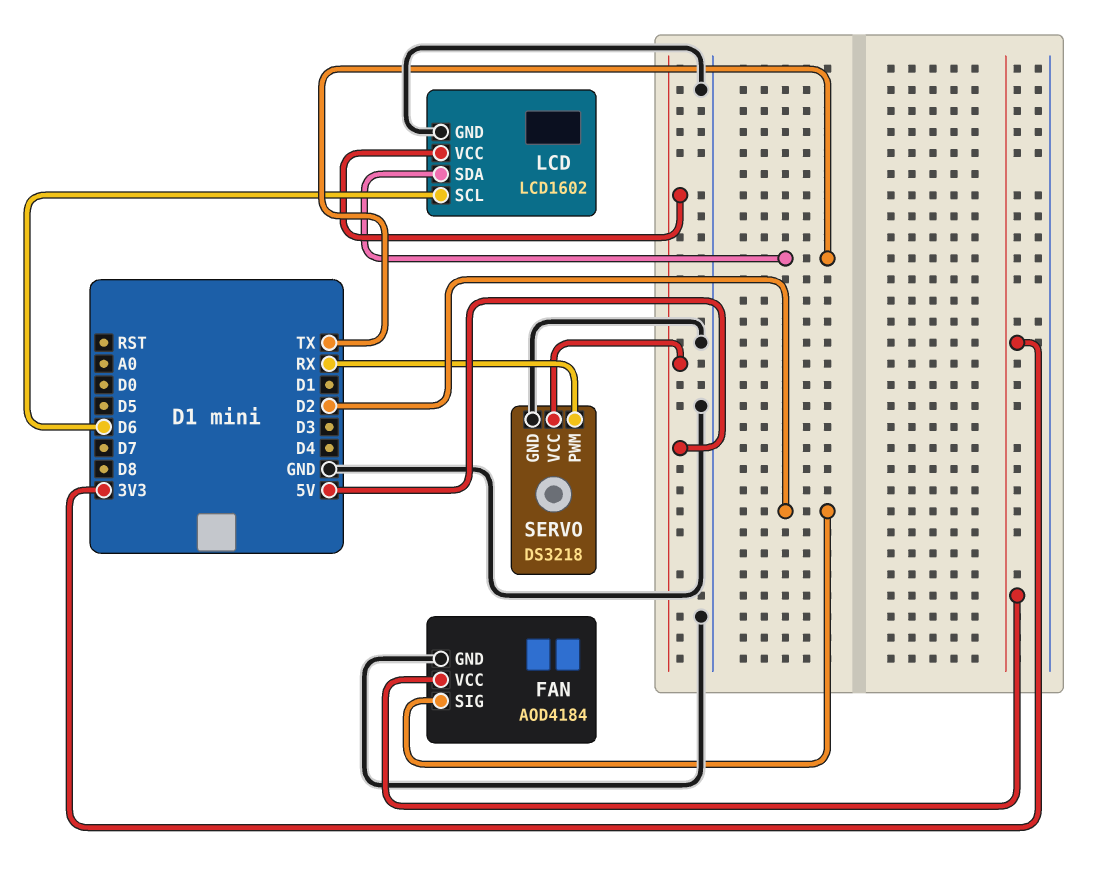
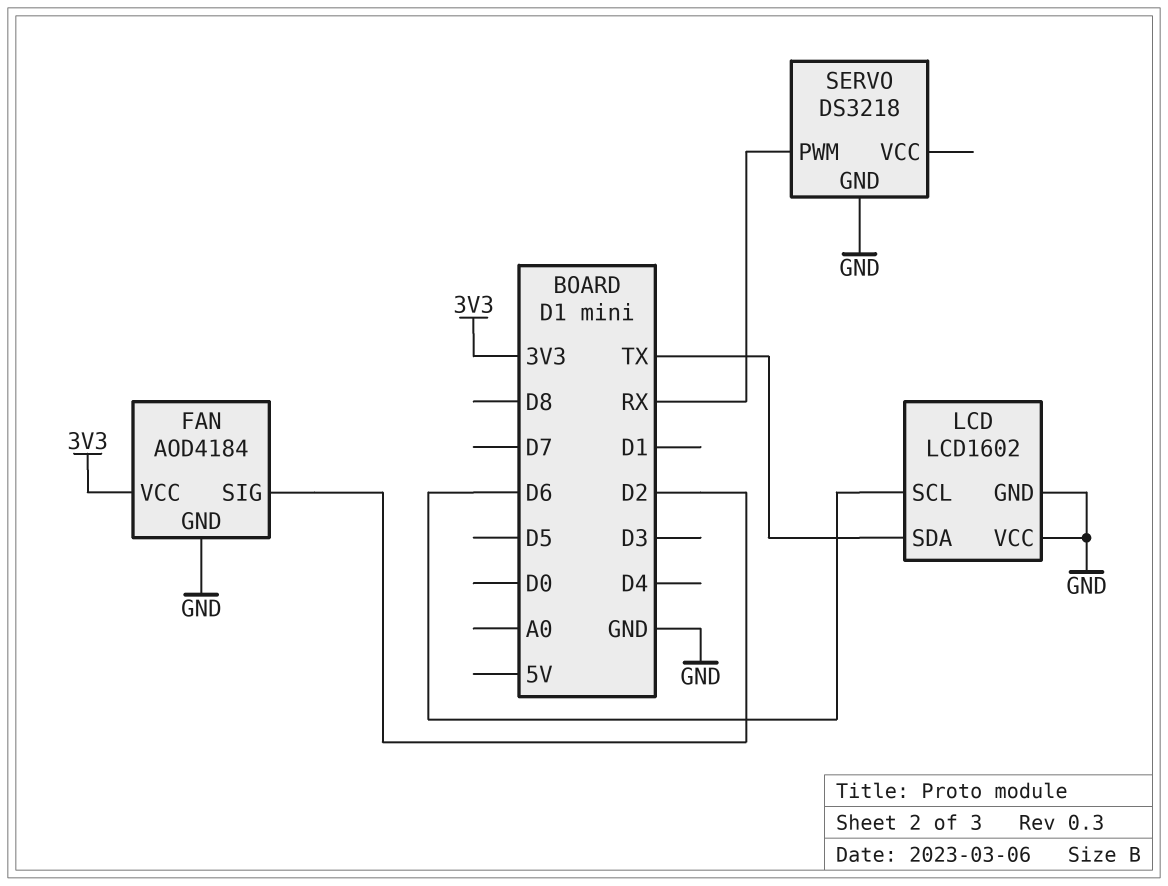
LCD pin VCC: 5V -> GND
SERVO pin VCC: 5V -> none

